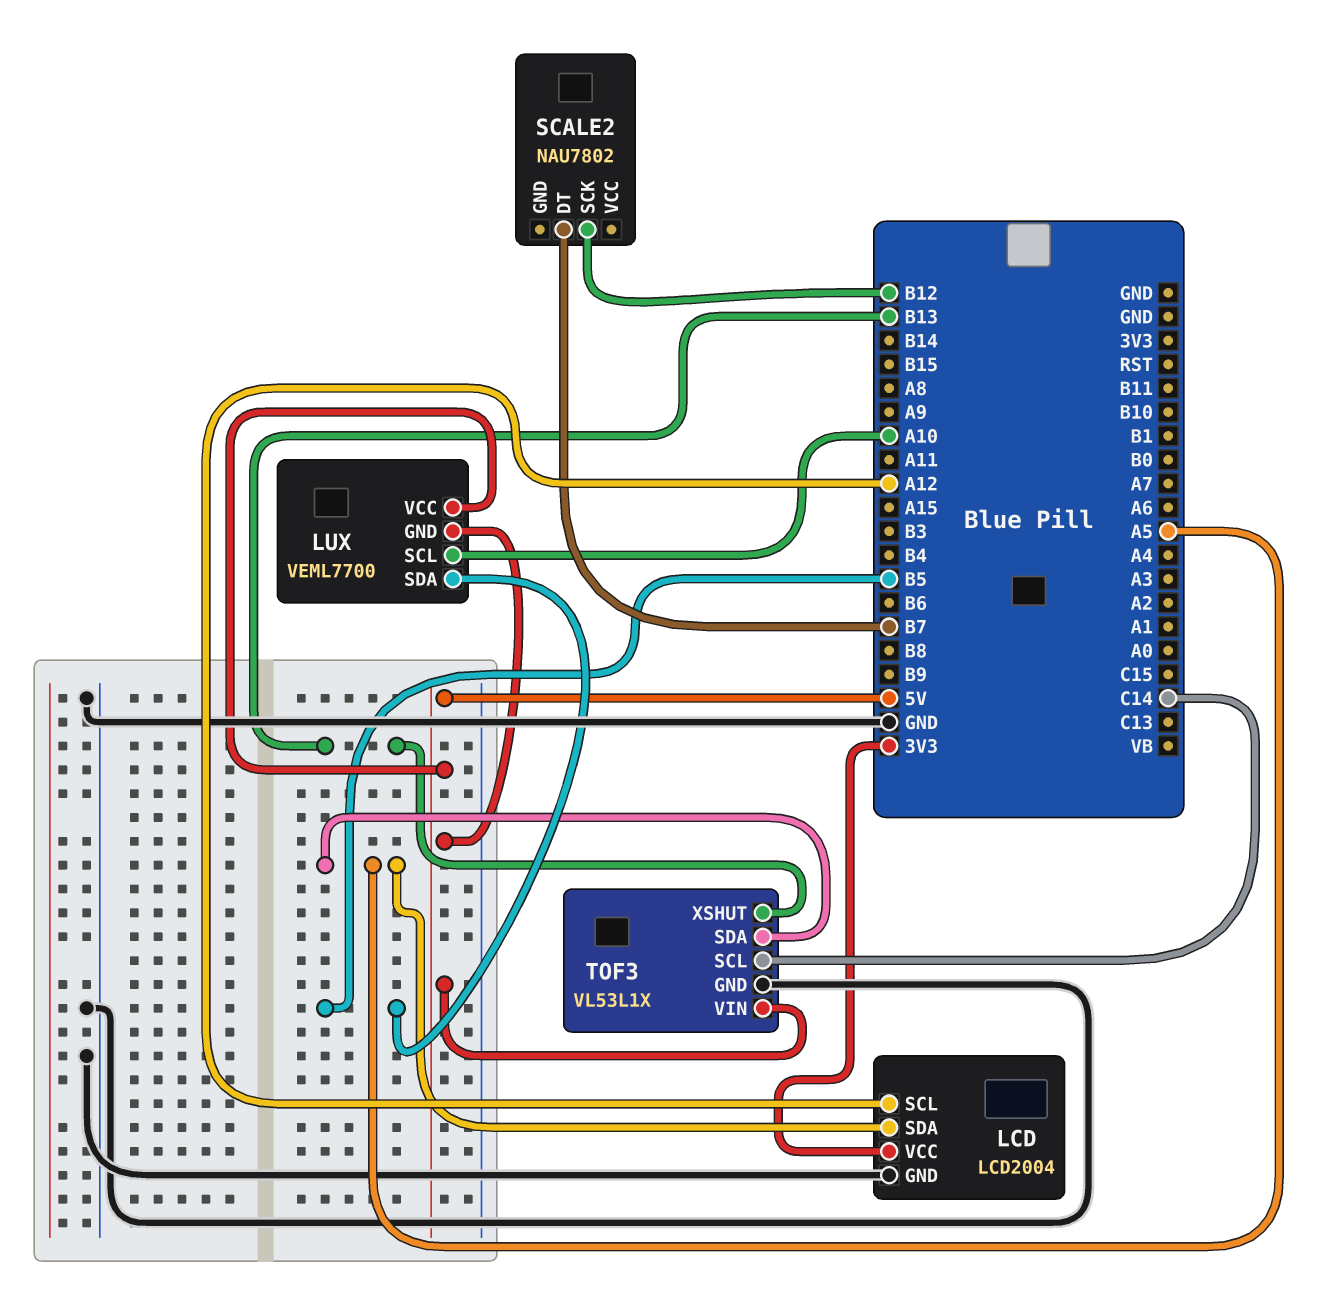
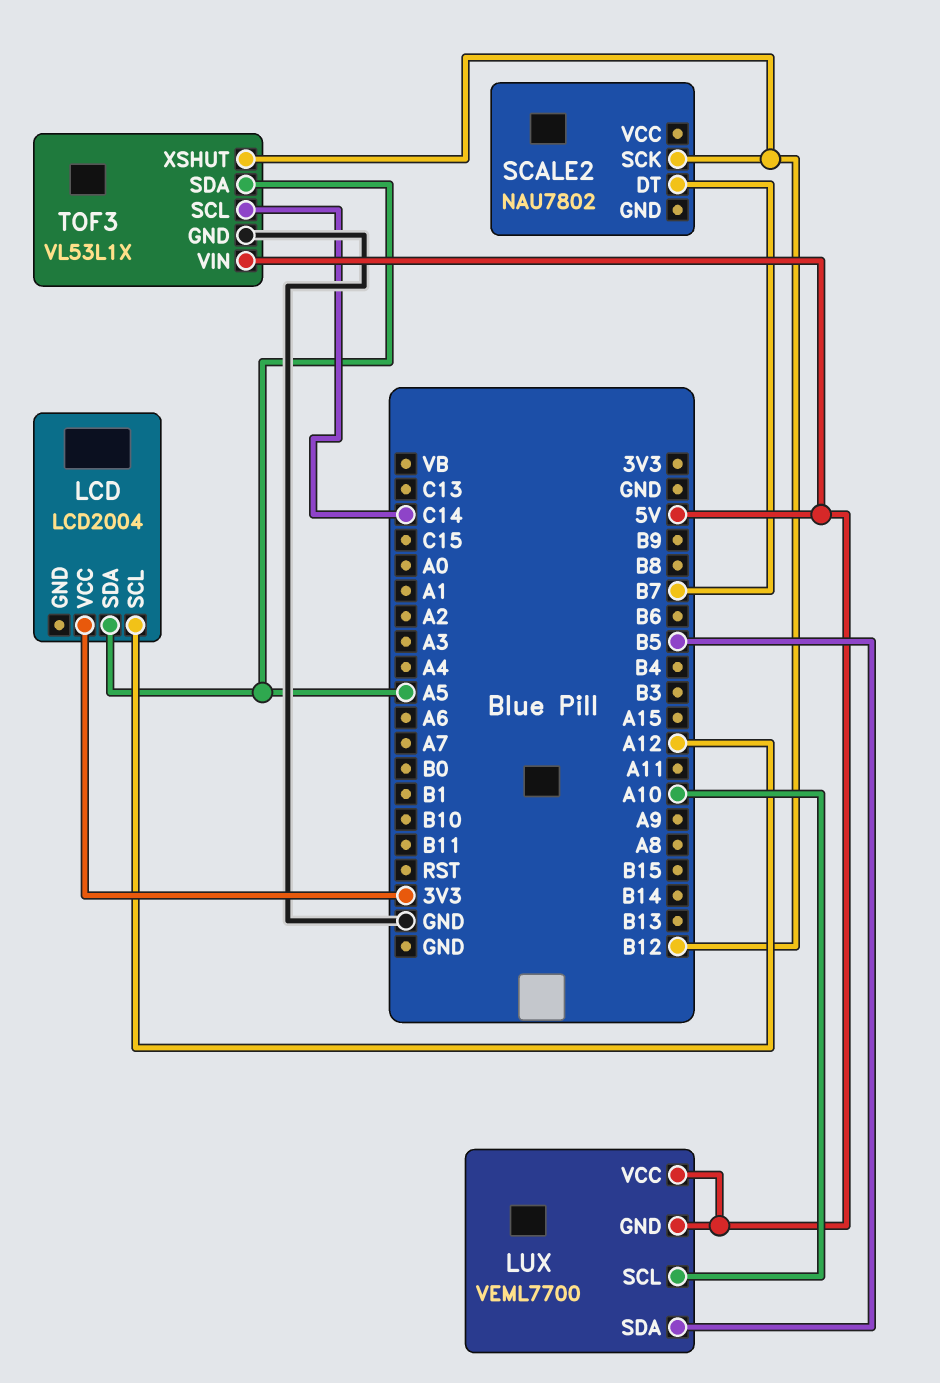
LCD pin GND: GND -> none
TOF3 pin XSHUT: B13 -> B12

